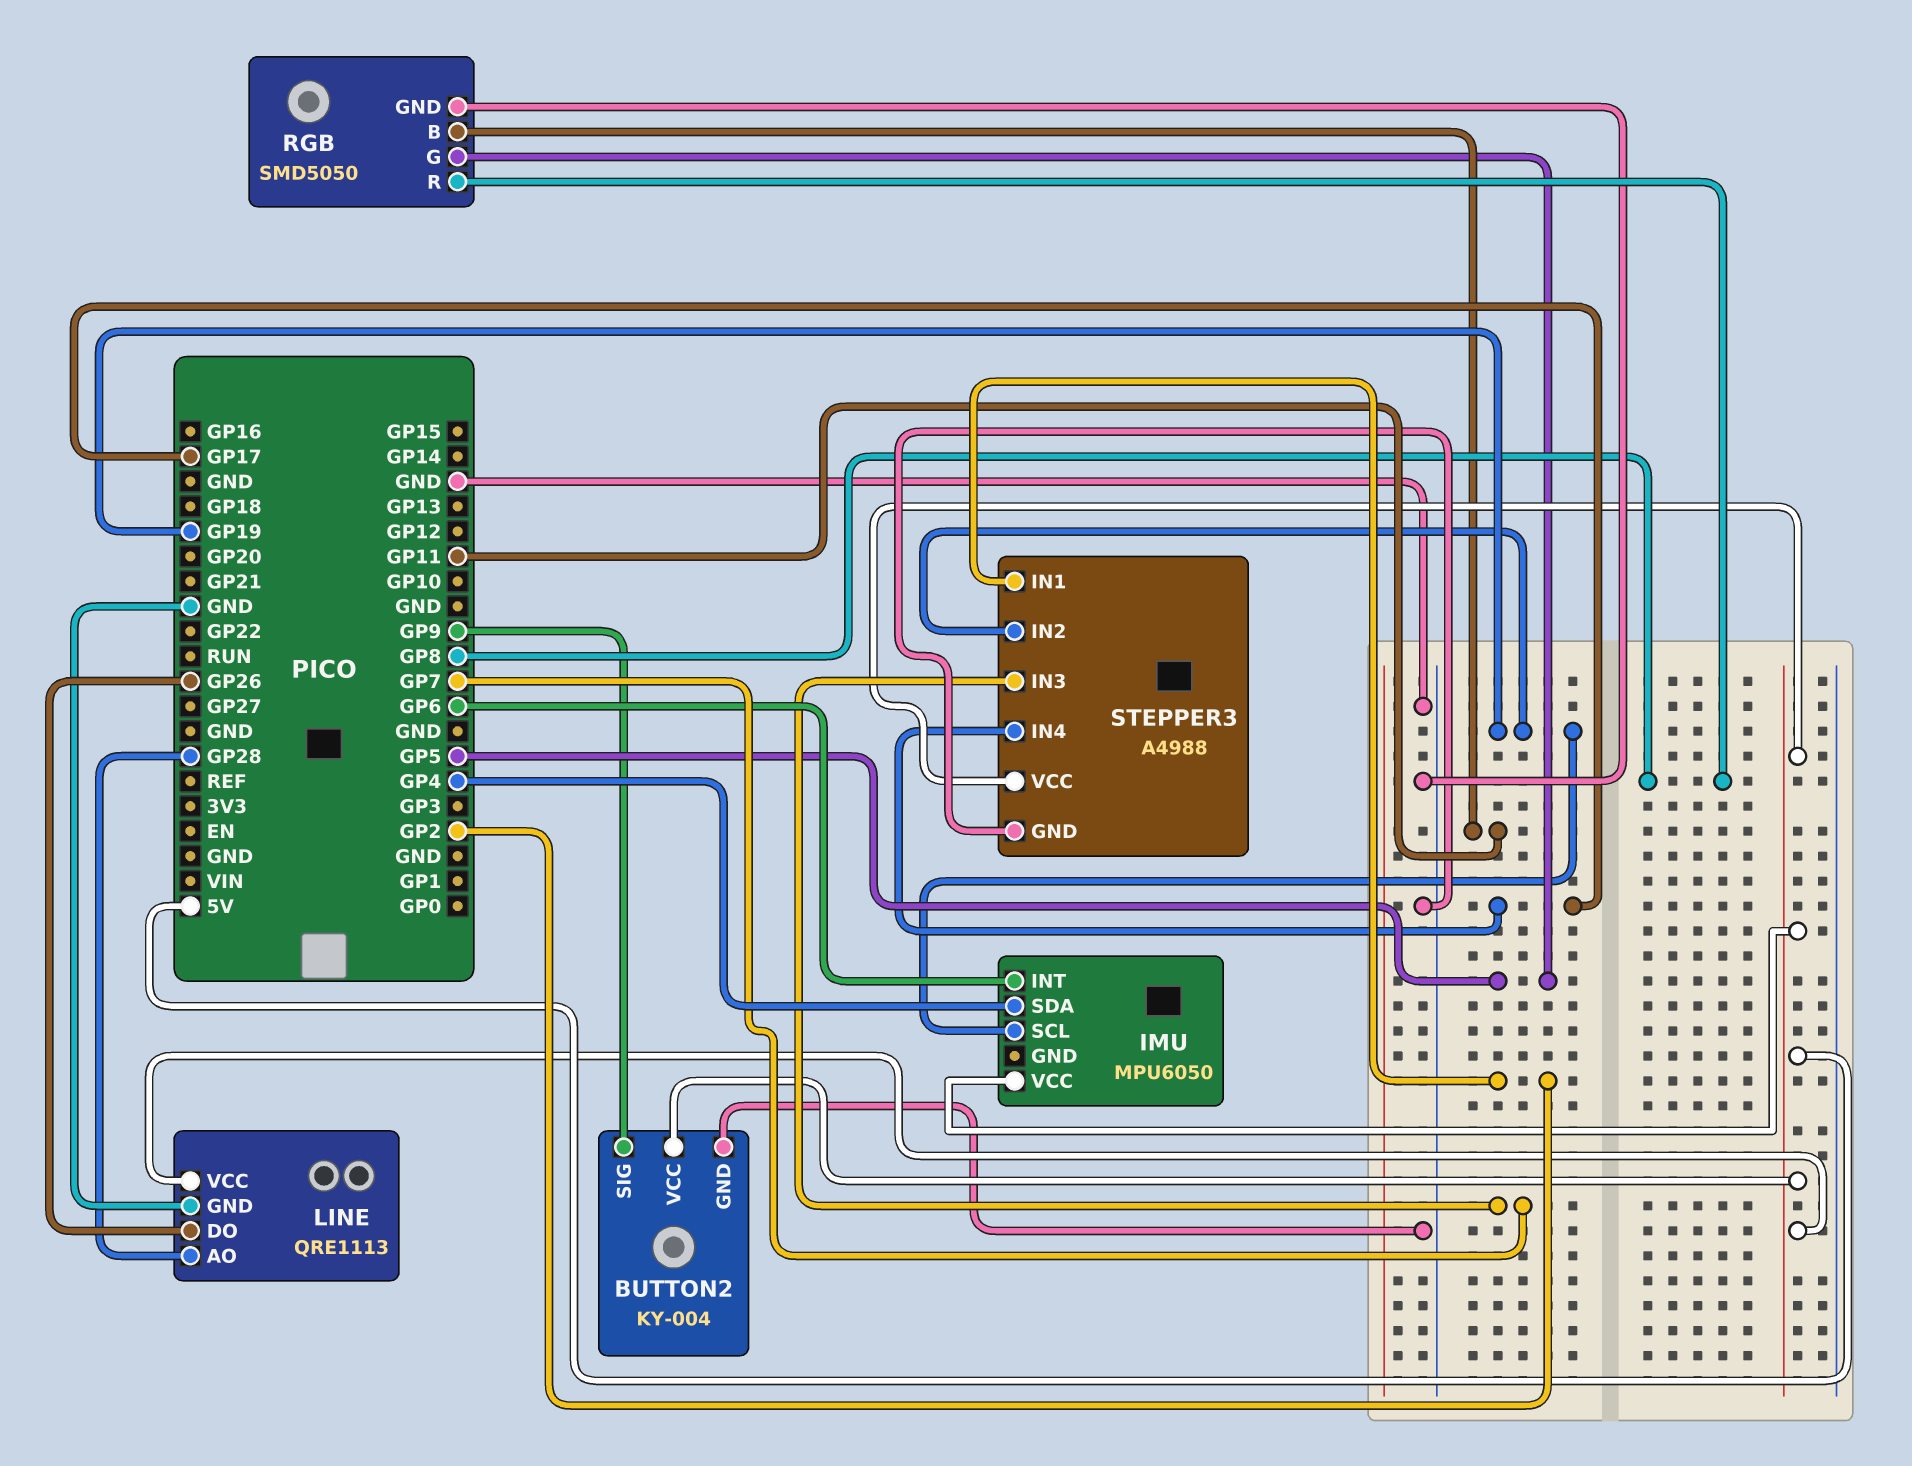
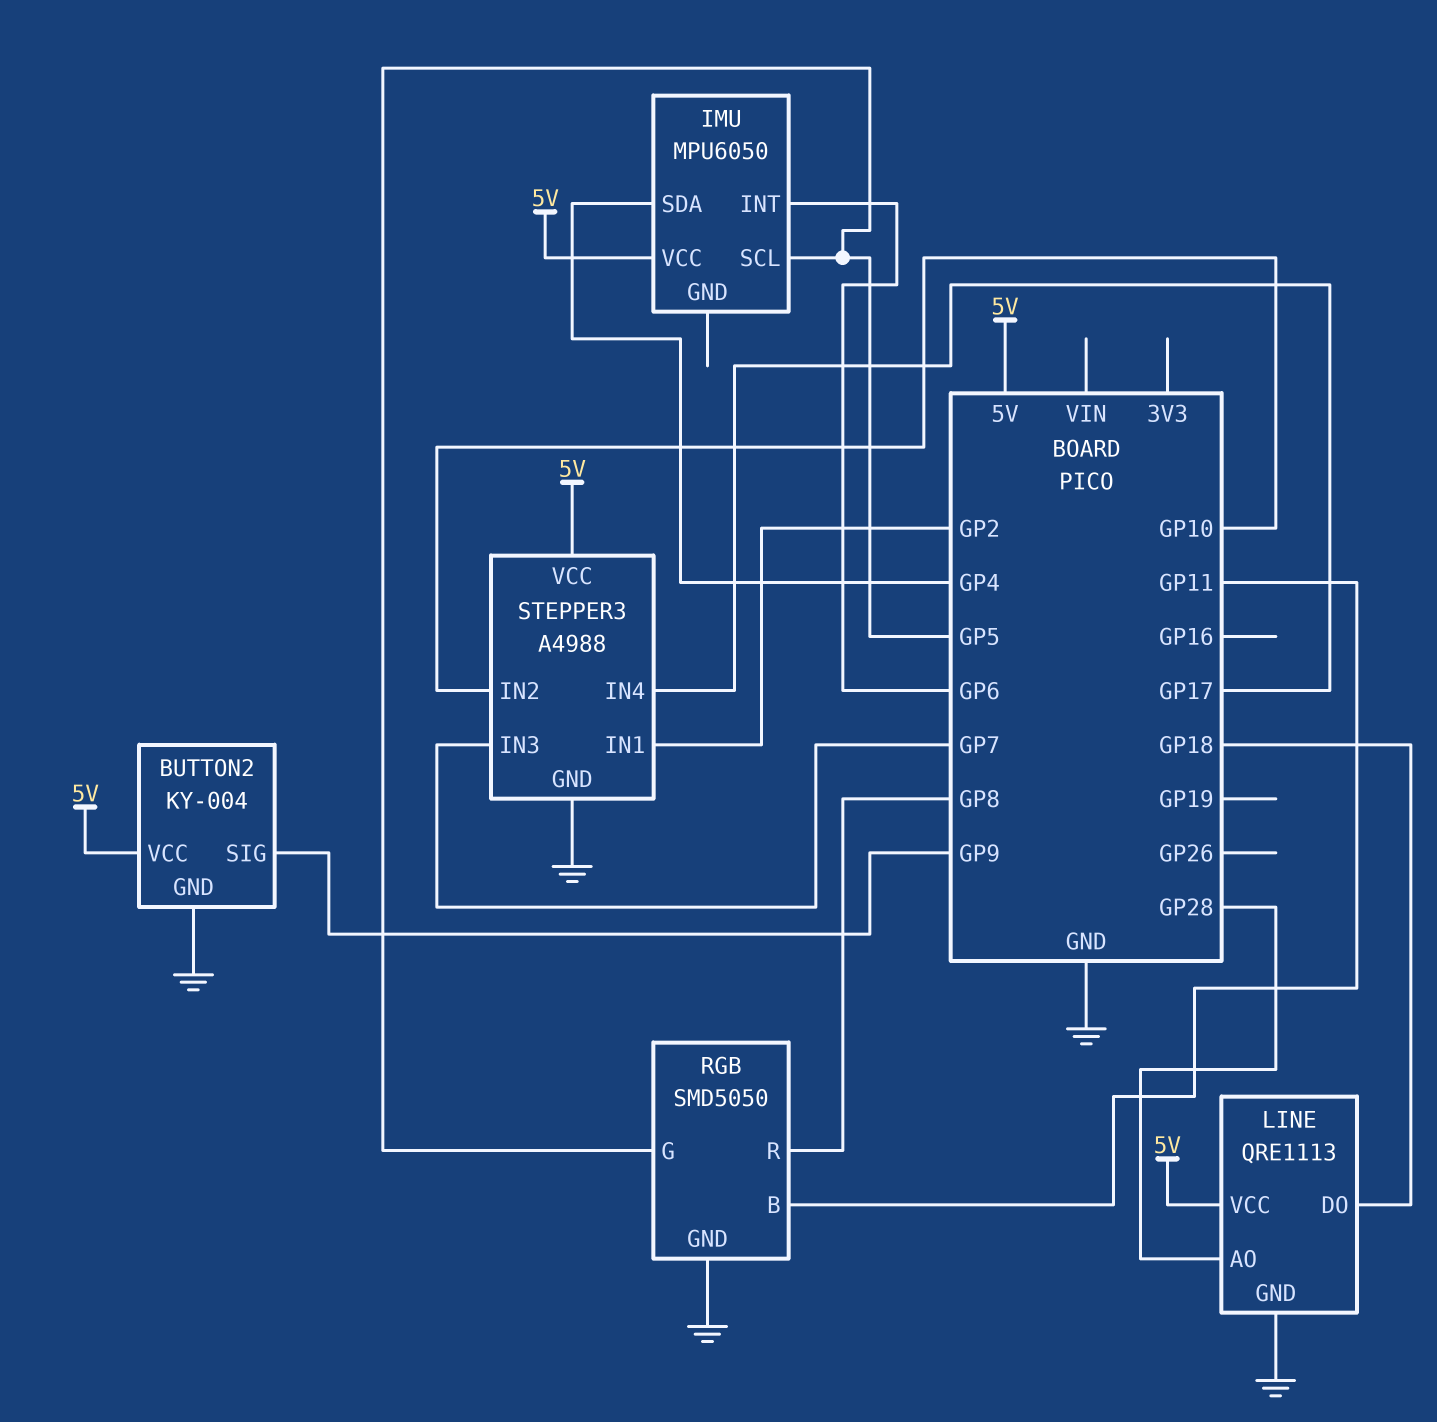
IMU pin SCL: GP19 -> GP5
LINE pin DO: GP26 -> GP18
STEPPER3 pin IN2: GP19 -> GP10

